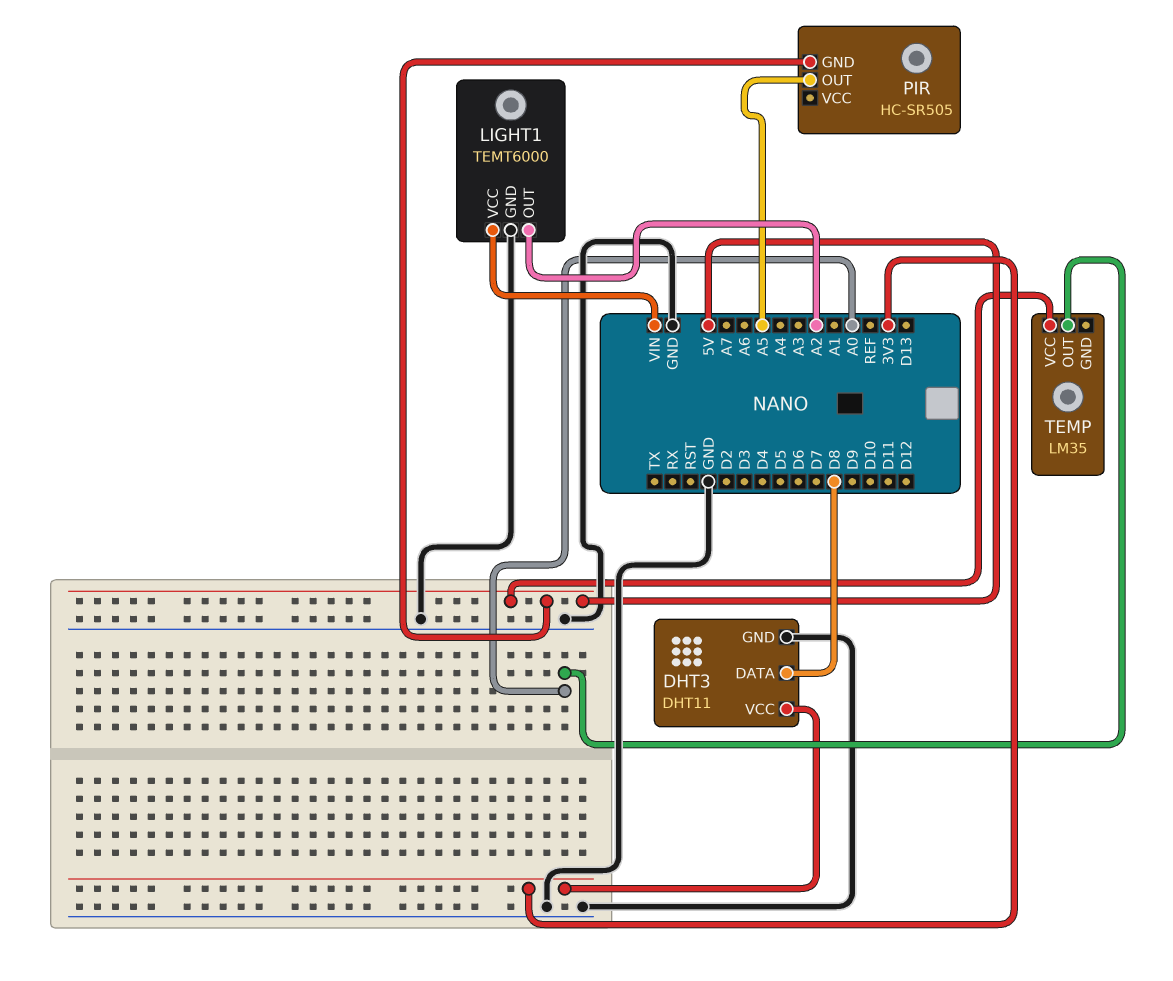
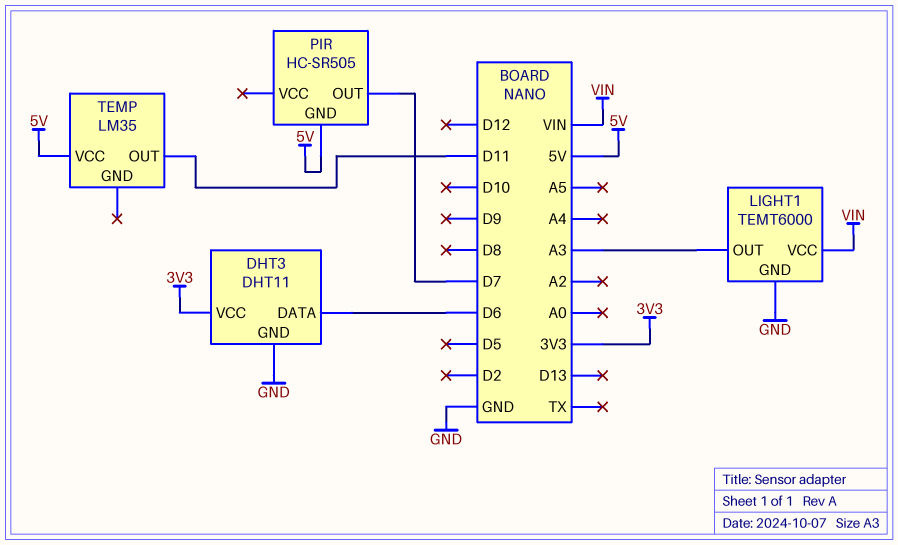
DHT3 pin DATA: D8 -> D6
LIGHT1 pin OUT: A2 -> A3
PIR pin OUT: A5 -> D7
TEMP pin OUT: A0 -> D11

